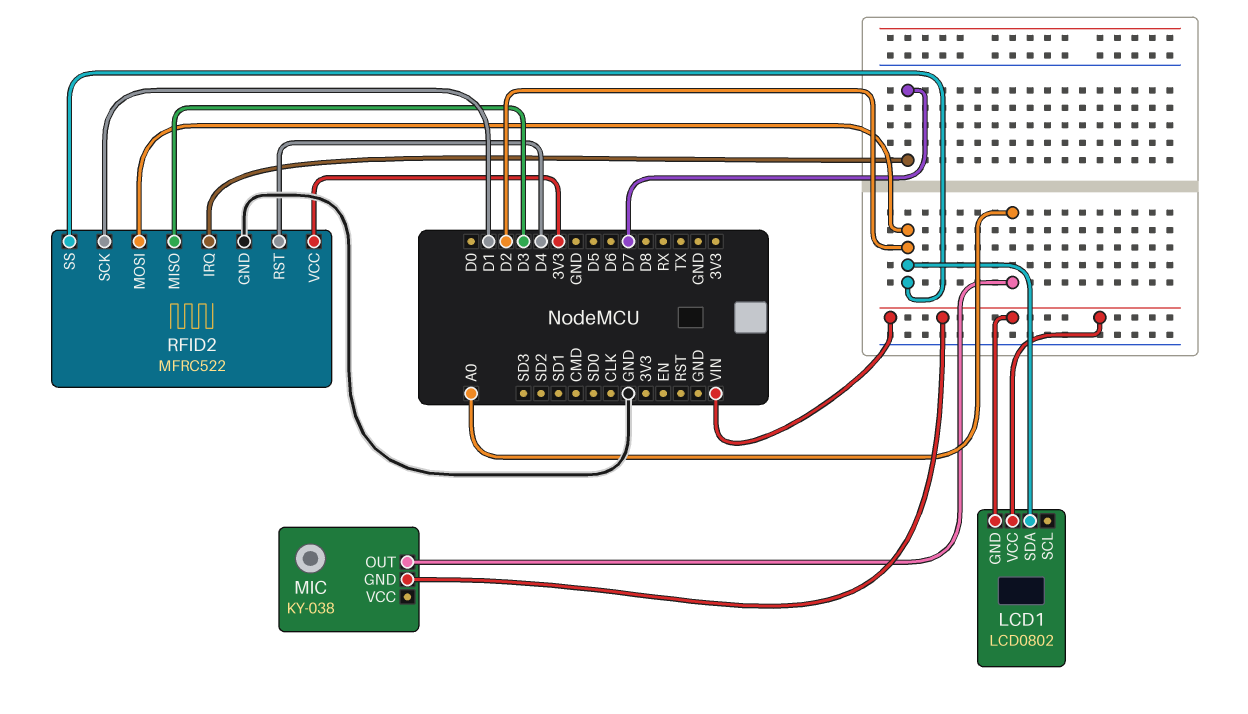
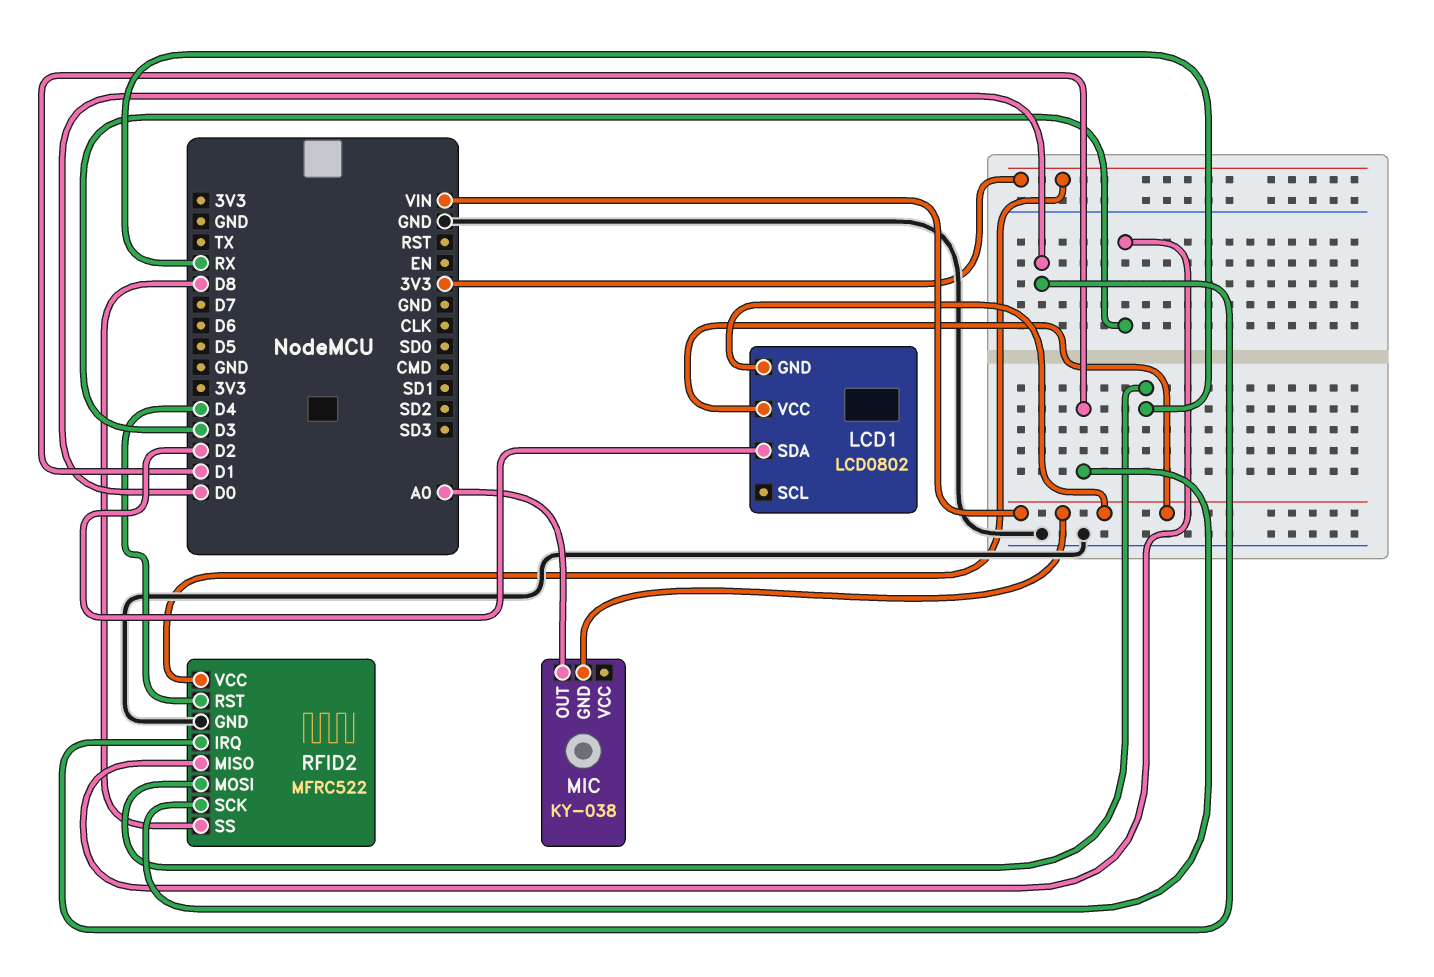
RFID2 pin IRQ: D7 -> D0
RFID2 pin MOSI: D2 -> RX
RFID2 pin SS: D2 -> D8

